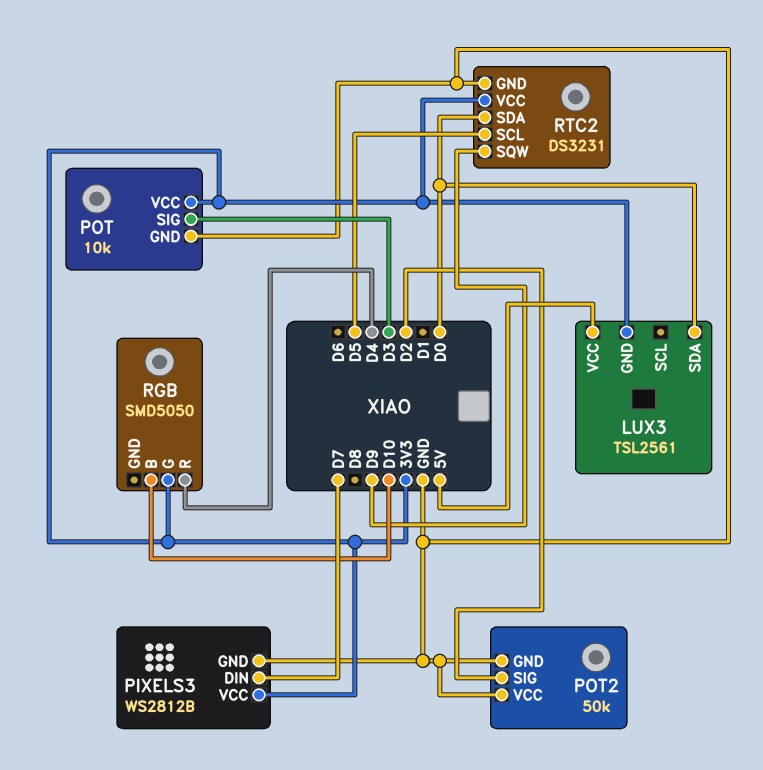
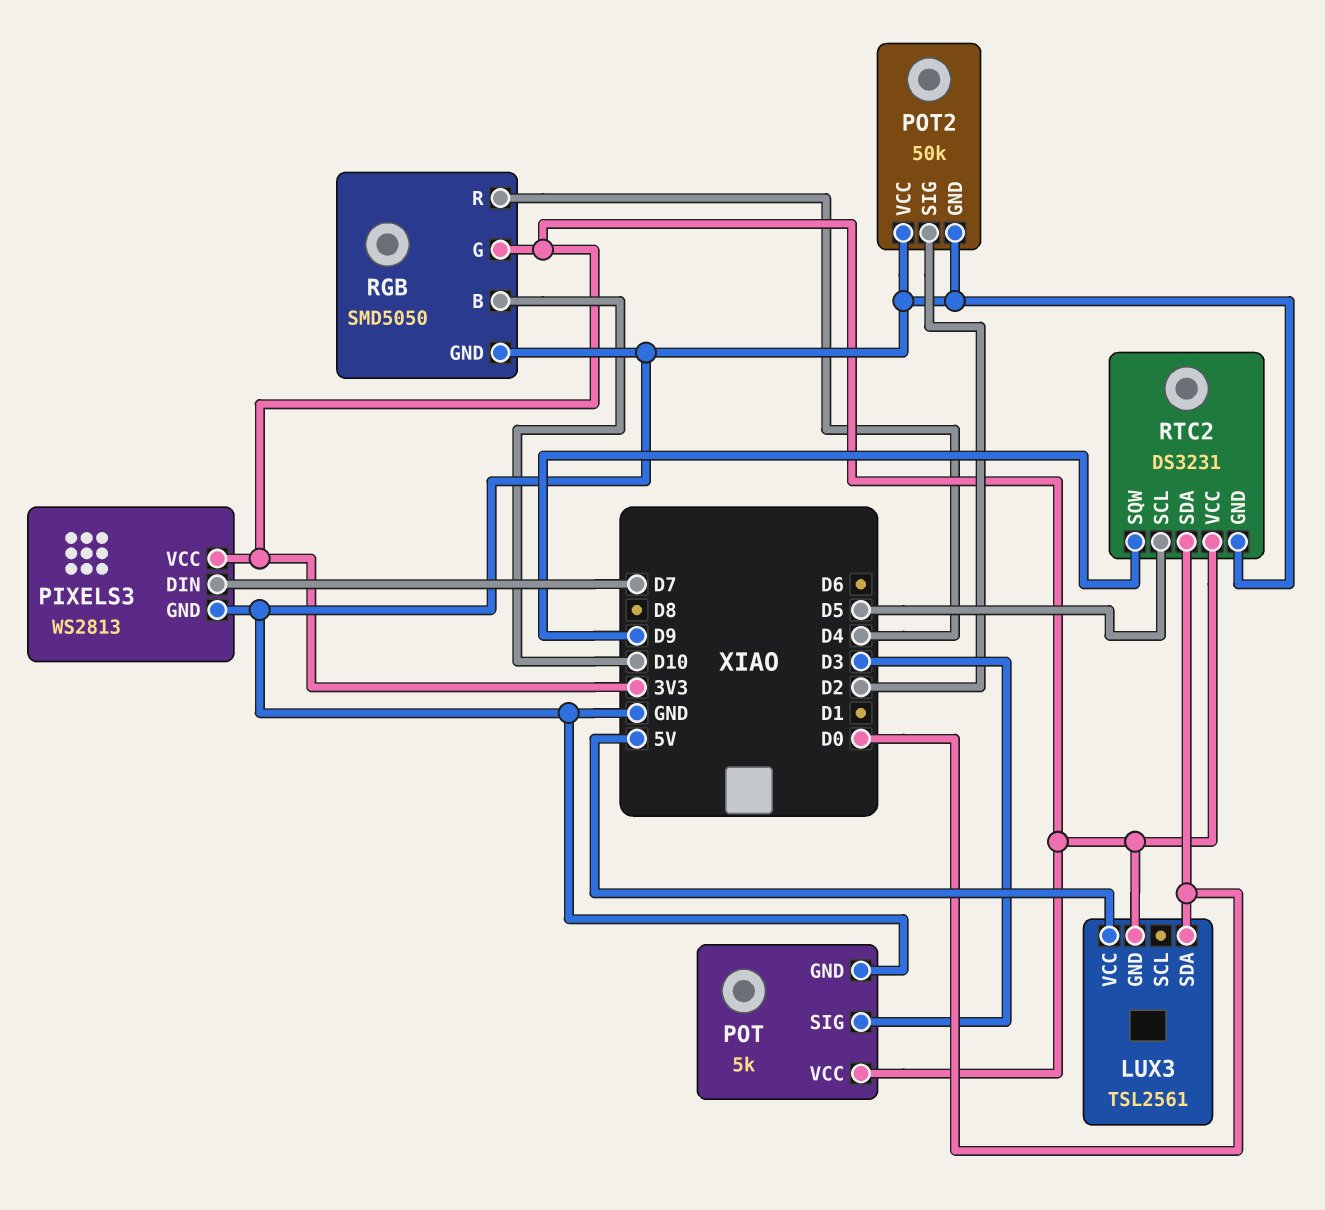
PIXELS3: WS2812B -> WS2813
POT: 10k -> 5k
RGB pin GND: none -> GND

